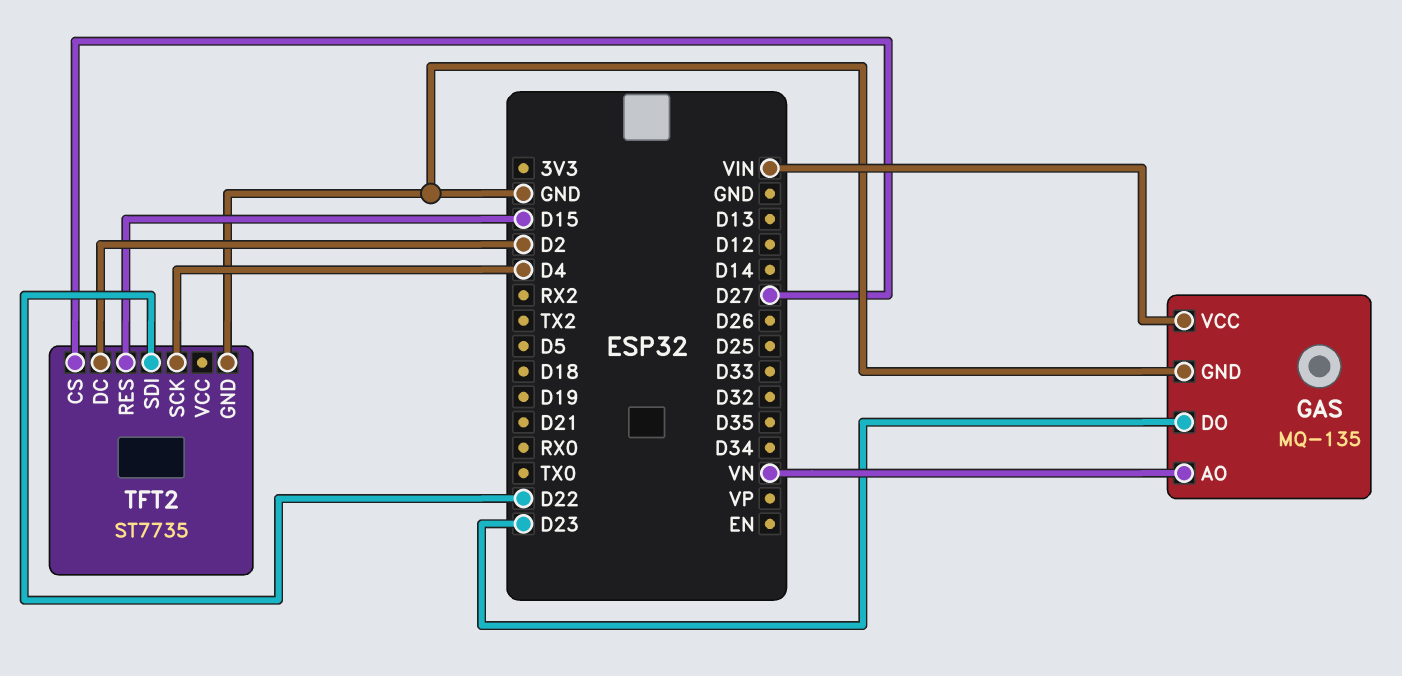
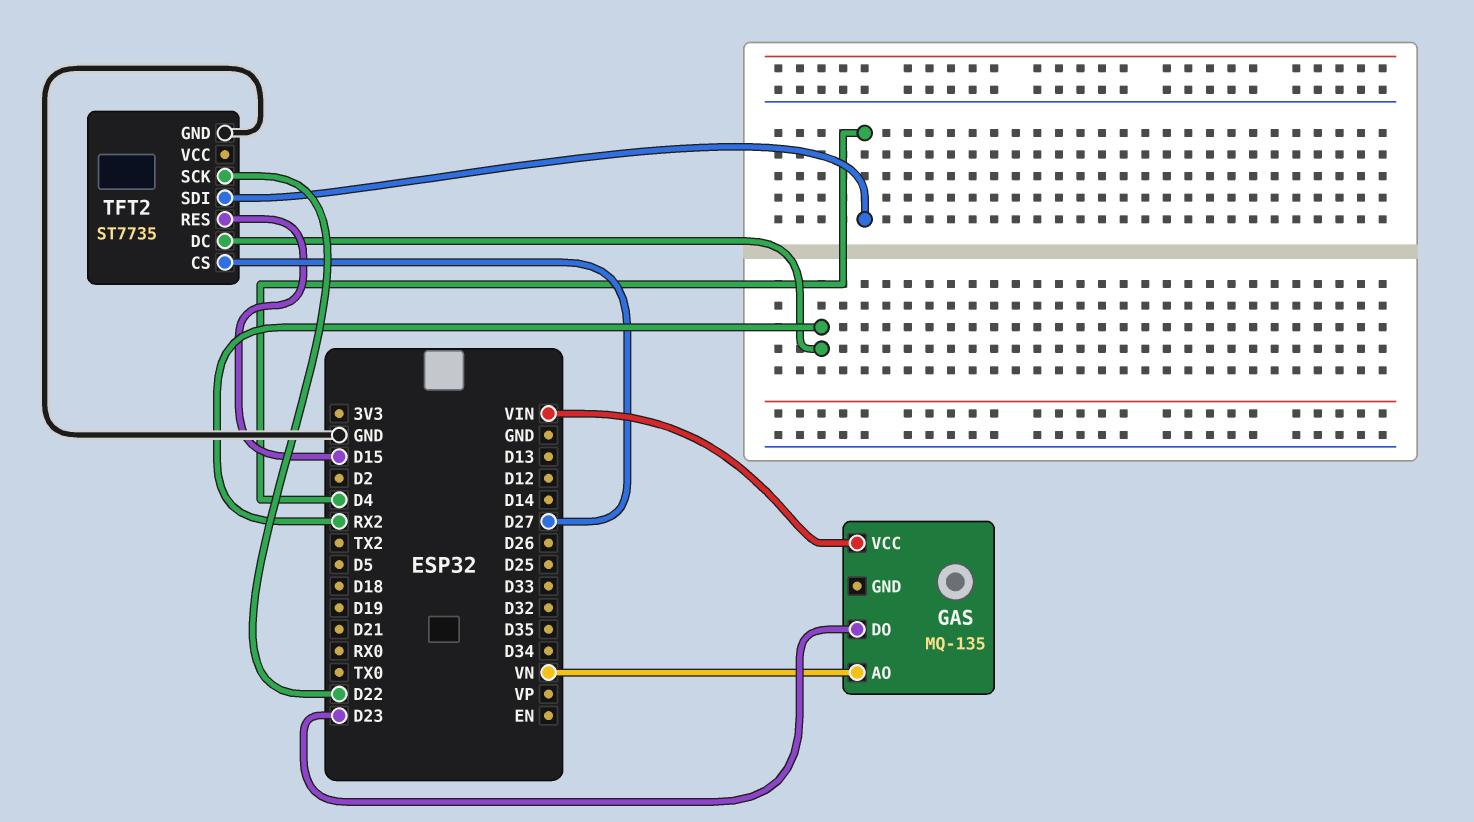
GAS pin GND: GND -> none
TFT2 pin DC: D2 -> RX2
TFT2 pin SCK: D4 -> D22
TFT2 pin SDI: D22 -> D4

